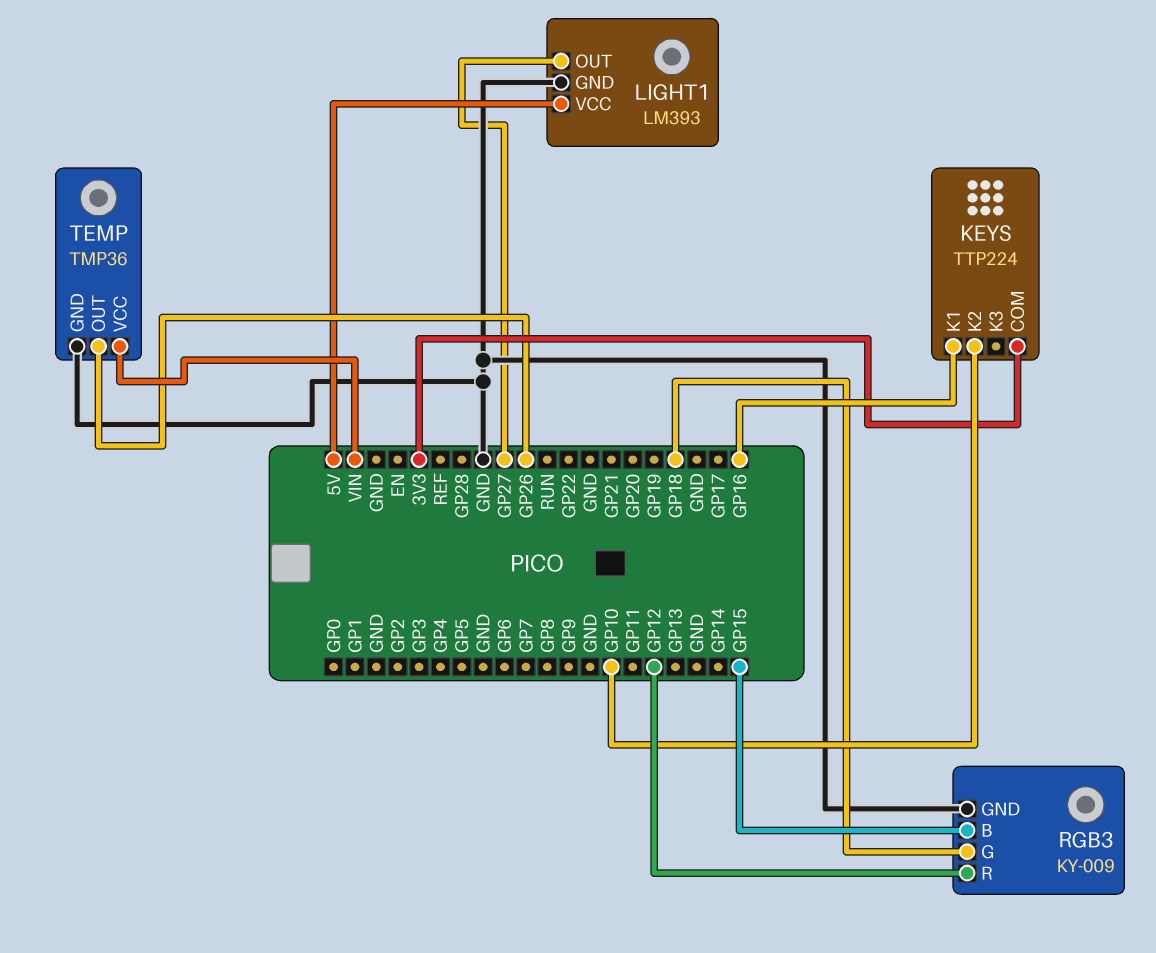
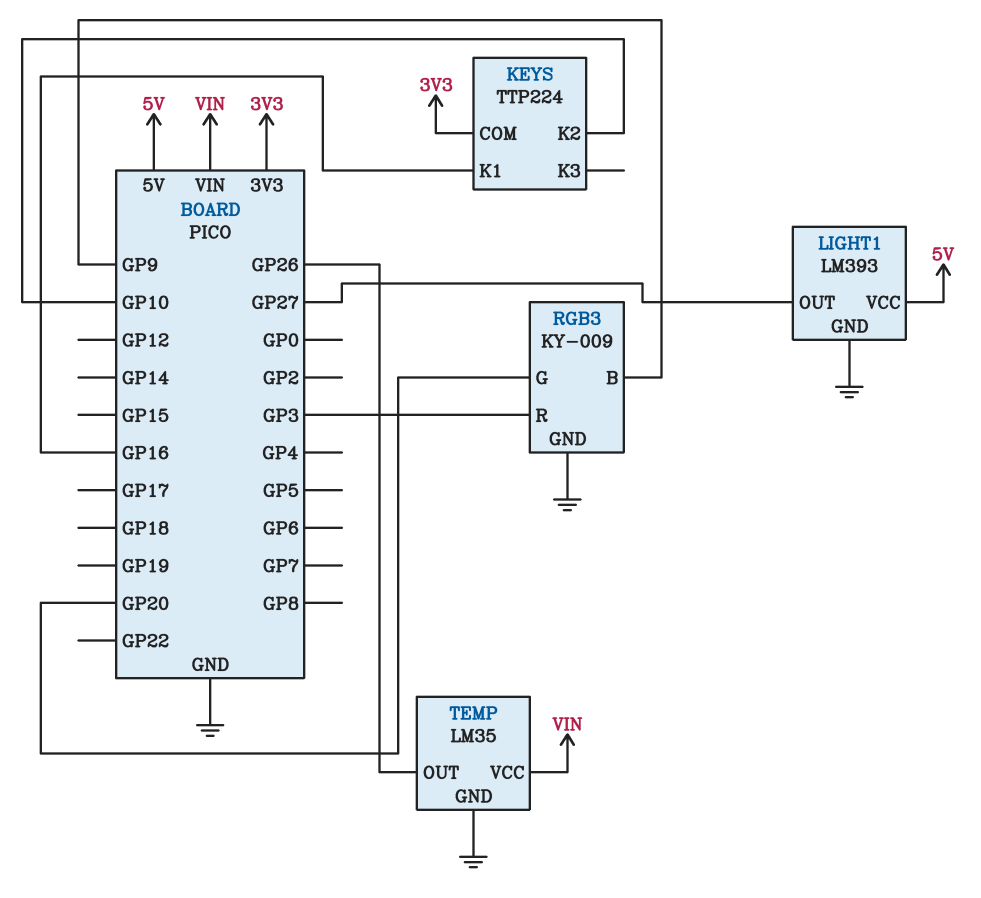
RGB3 pin B: GP15 -> GP9
RGB3 pin G: GP18 -> GP20
RGB3 pin R: GP12 -> GP3
TEMP: TMP36 -> LM35

